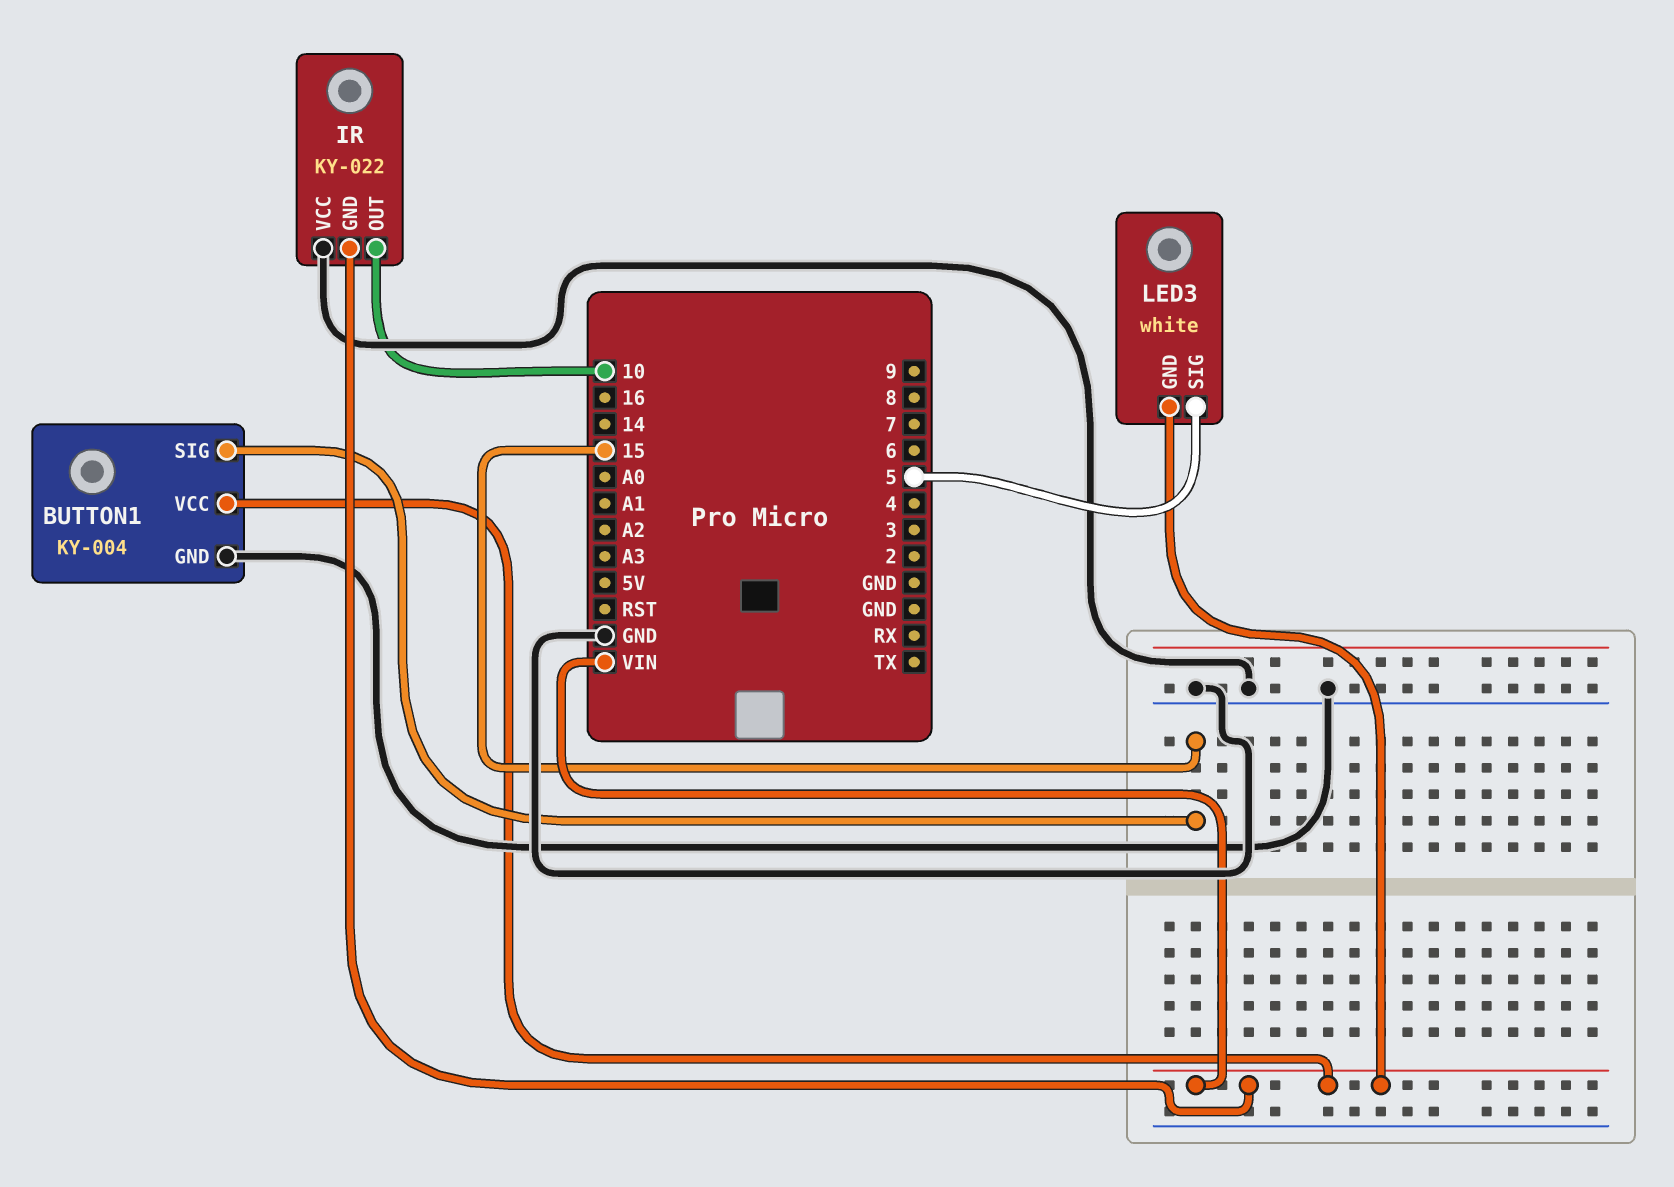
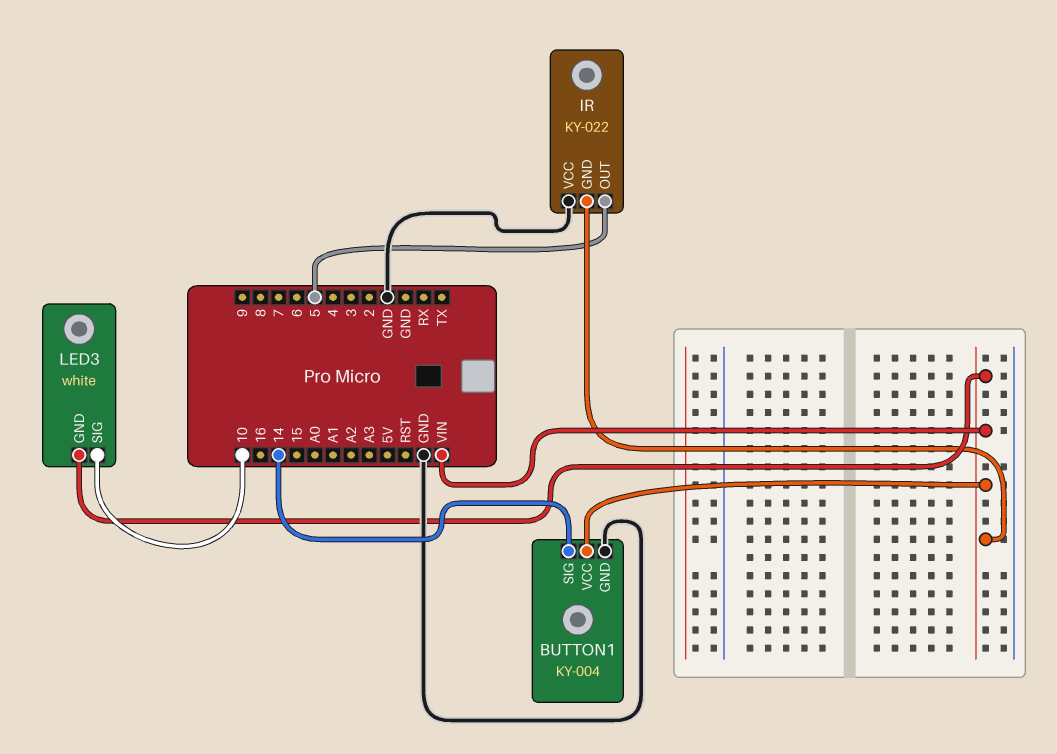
BUTTON1 pin SIG: 15 -> 14
IR pin OUT: 10 -> 5
LED3 pin SIG: 5 -> 10

